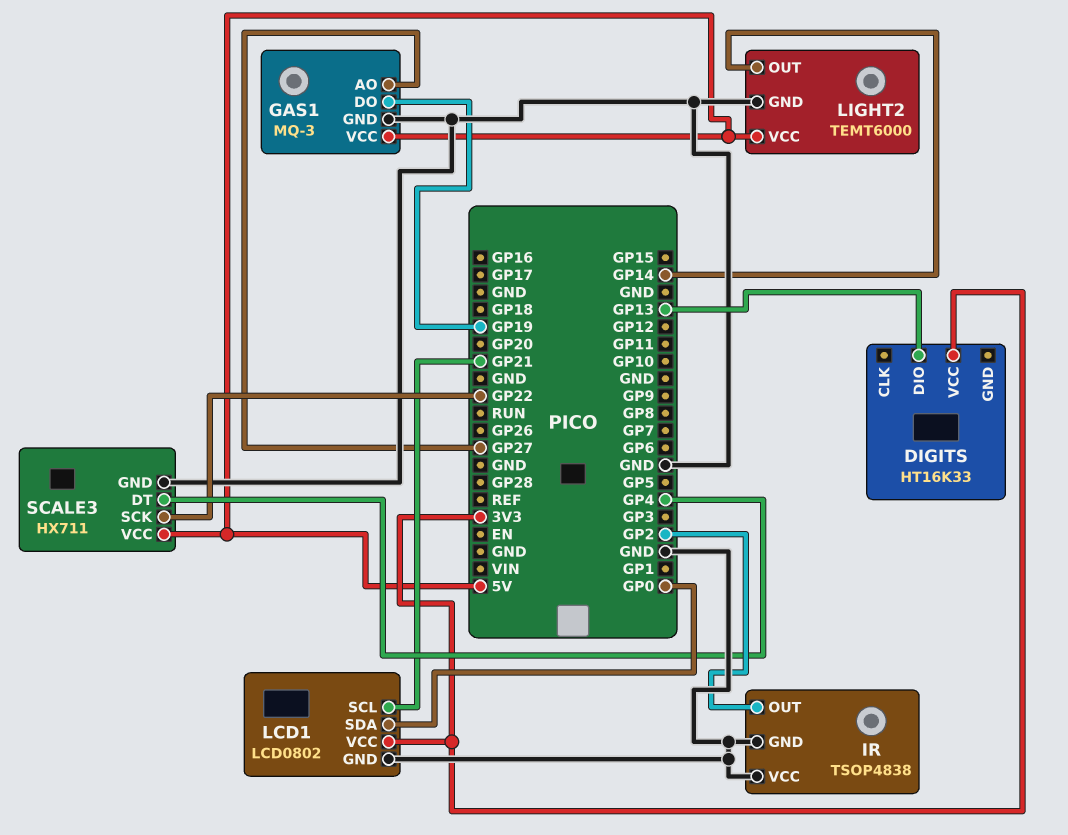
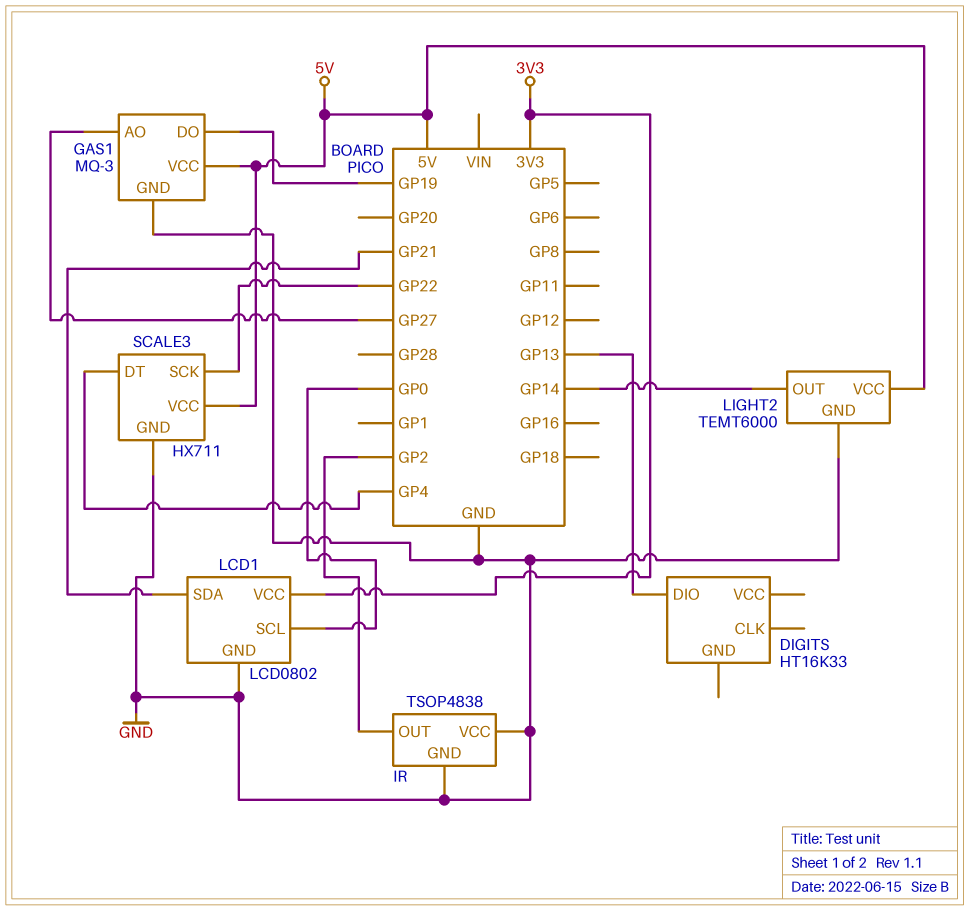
DIGITS pin VCC: 3V3 -> none
LCD1 pin SCL: GP21 -> GP0
LCD1 pin SDA: GP0 -> GP21

